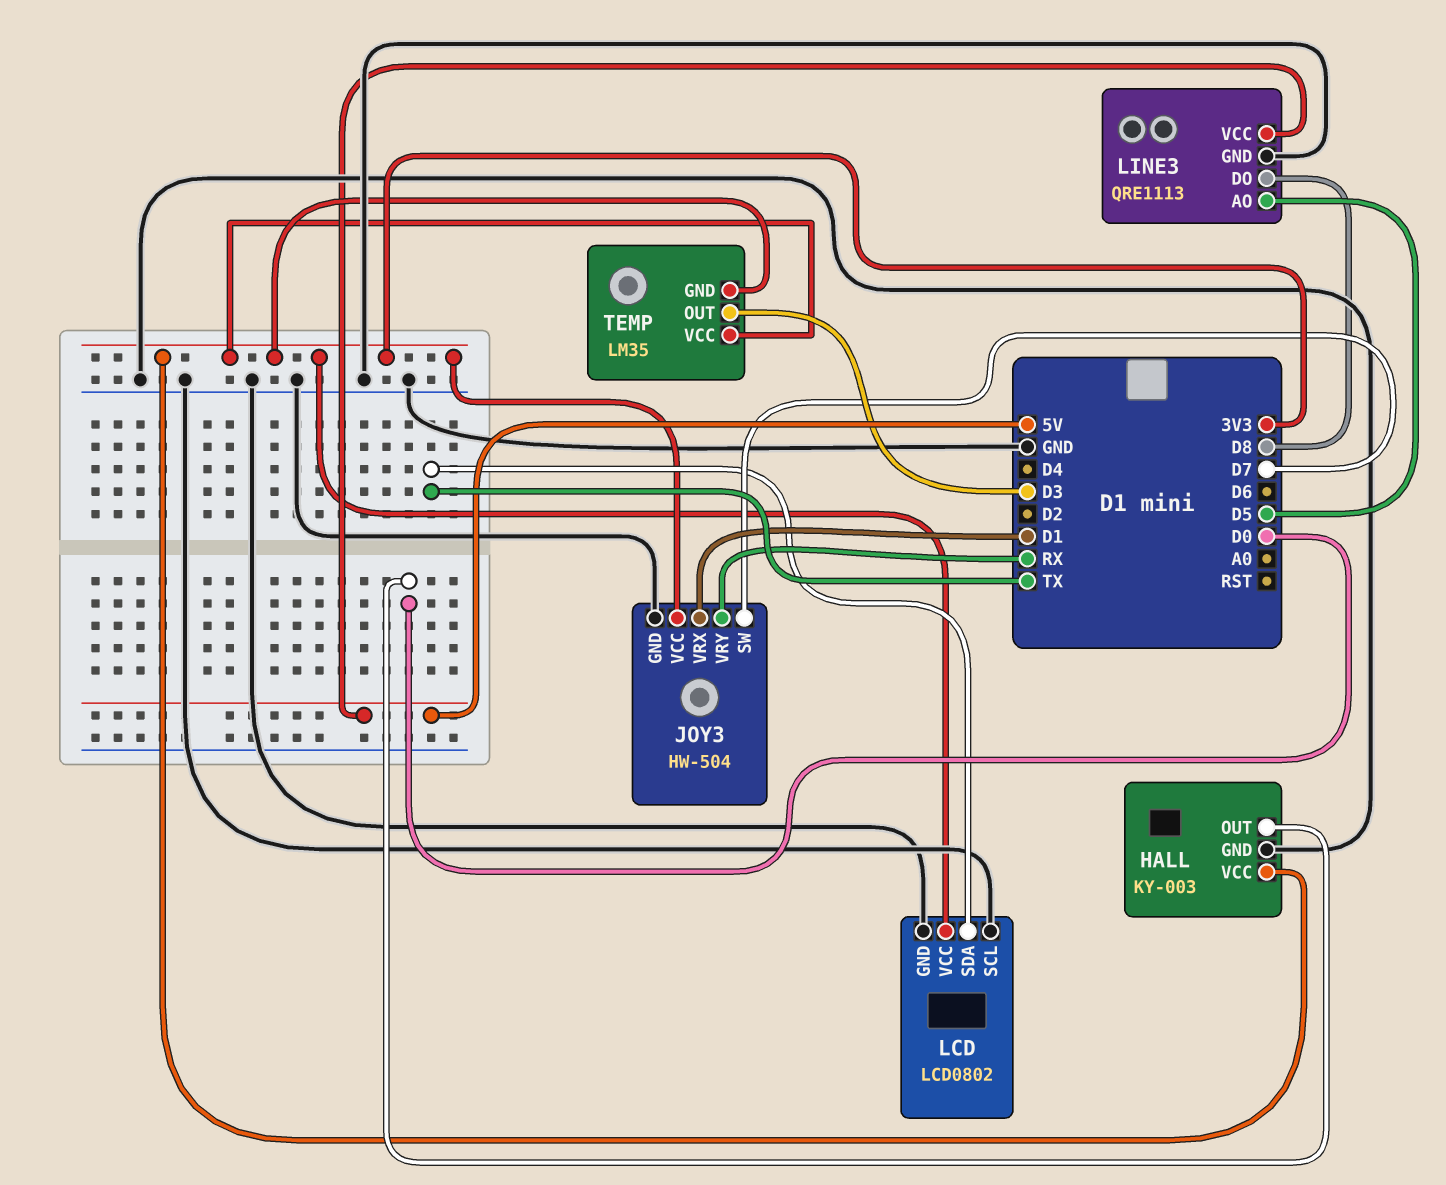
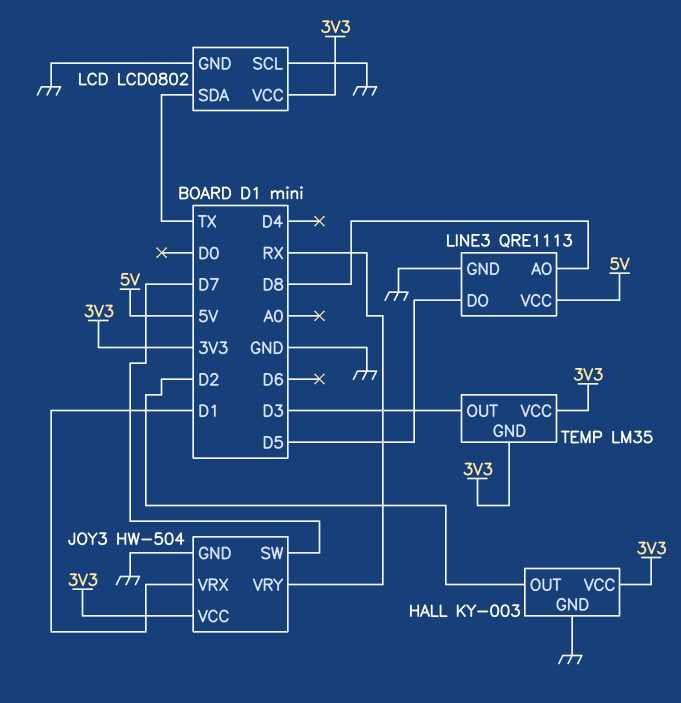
HALL pin OUT: D0 -> D2
LINE3 pin AO: D5 -> D8
LINE3 pin DO: D8 -> D5

